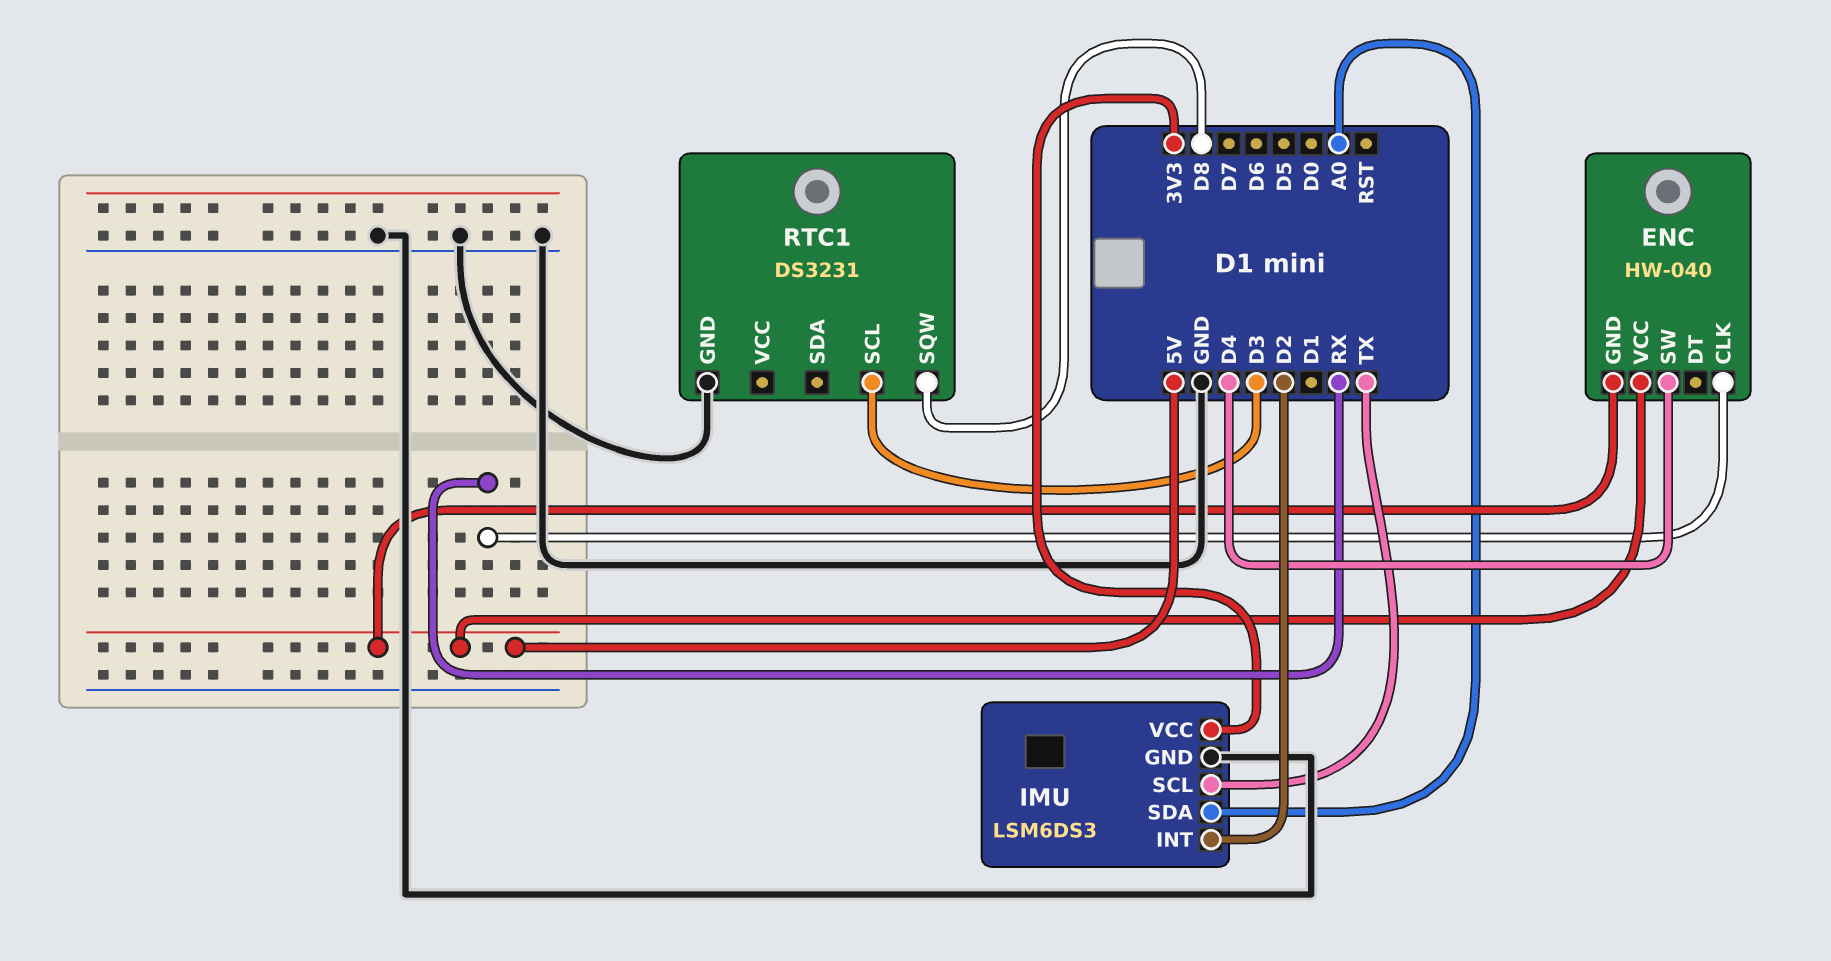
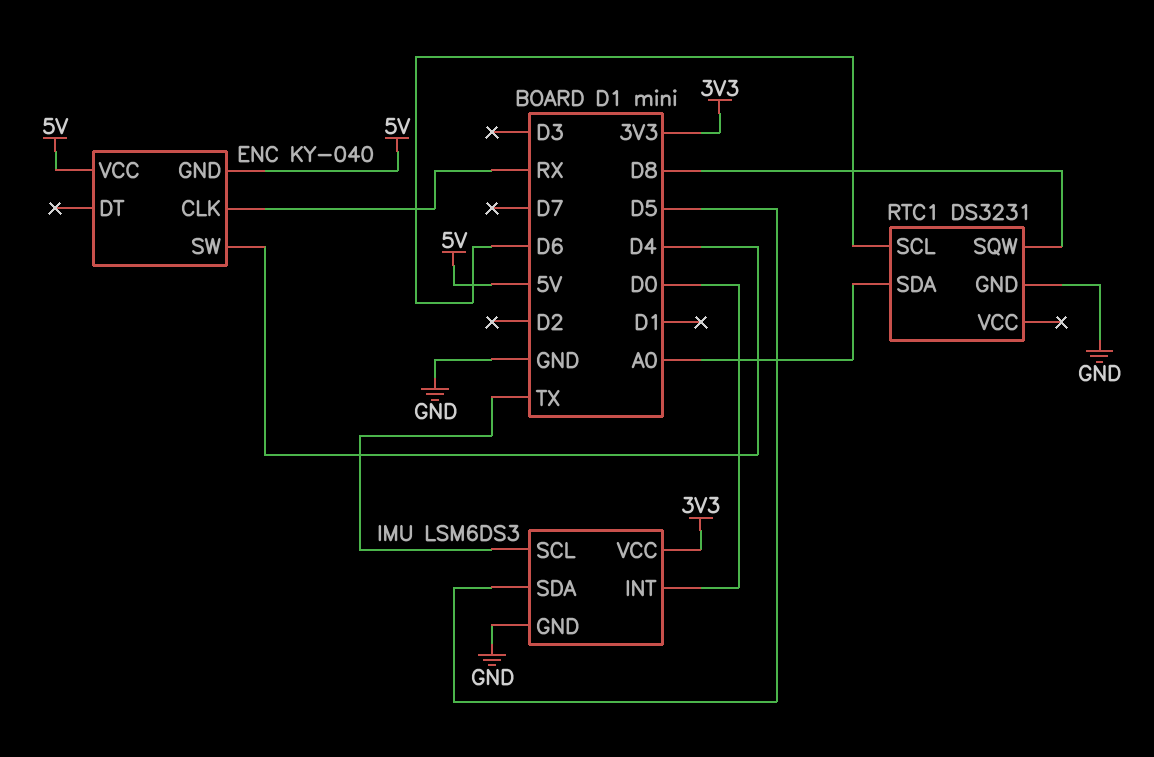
ENC: HW-040 -> KY-040
IMU pin INT: D2 -> D0
IMU pin SDA: A0 -> D5
RTC1 pin SCL: D3 -> D6
RTC1 pin SDA: none -> A0

